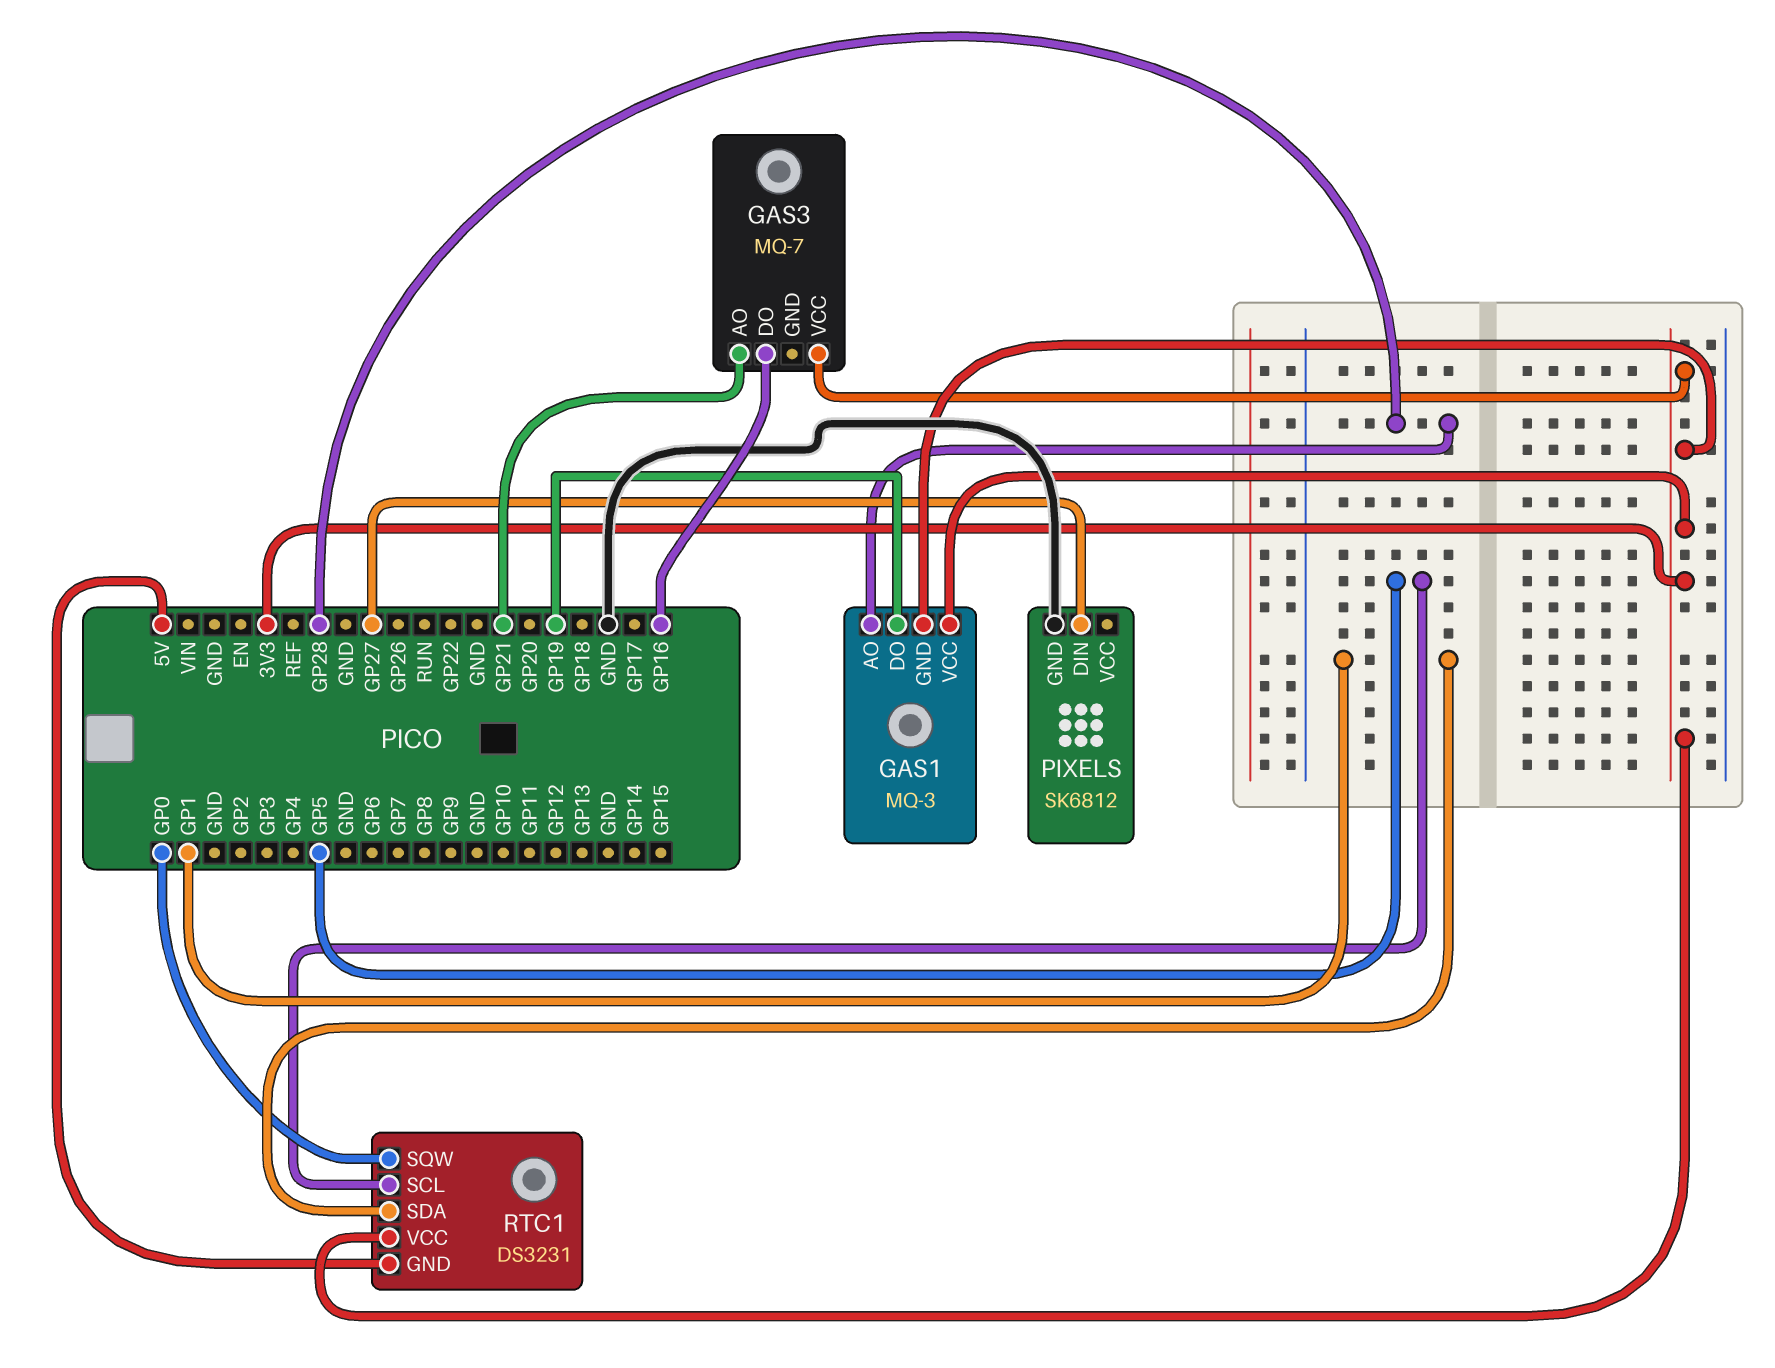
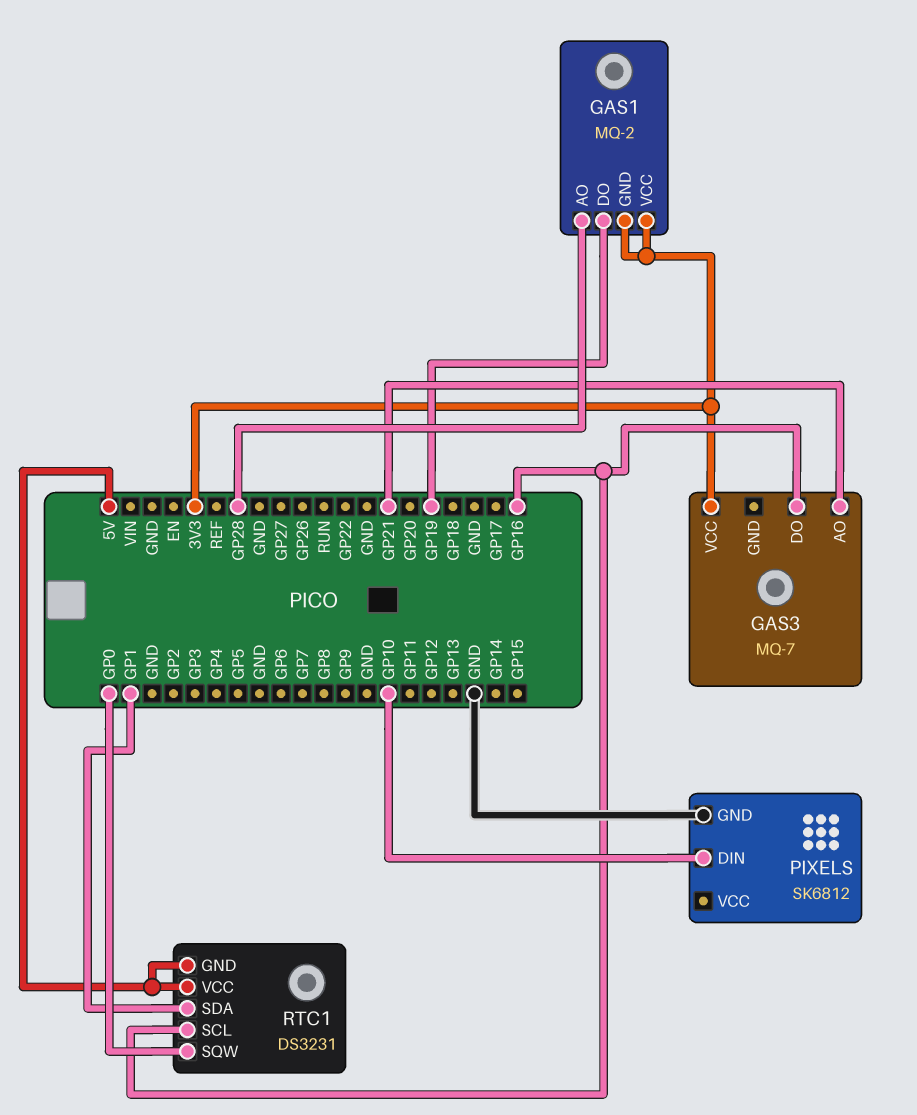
GAS1: MQ-3 -> MQ-2
PIXELS pin DIN: GP27 -> GP10
RTC1 pin SCL: GP5 -> GP16
RTC1 pin VCC: 3V3 -> 5V

